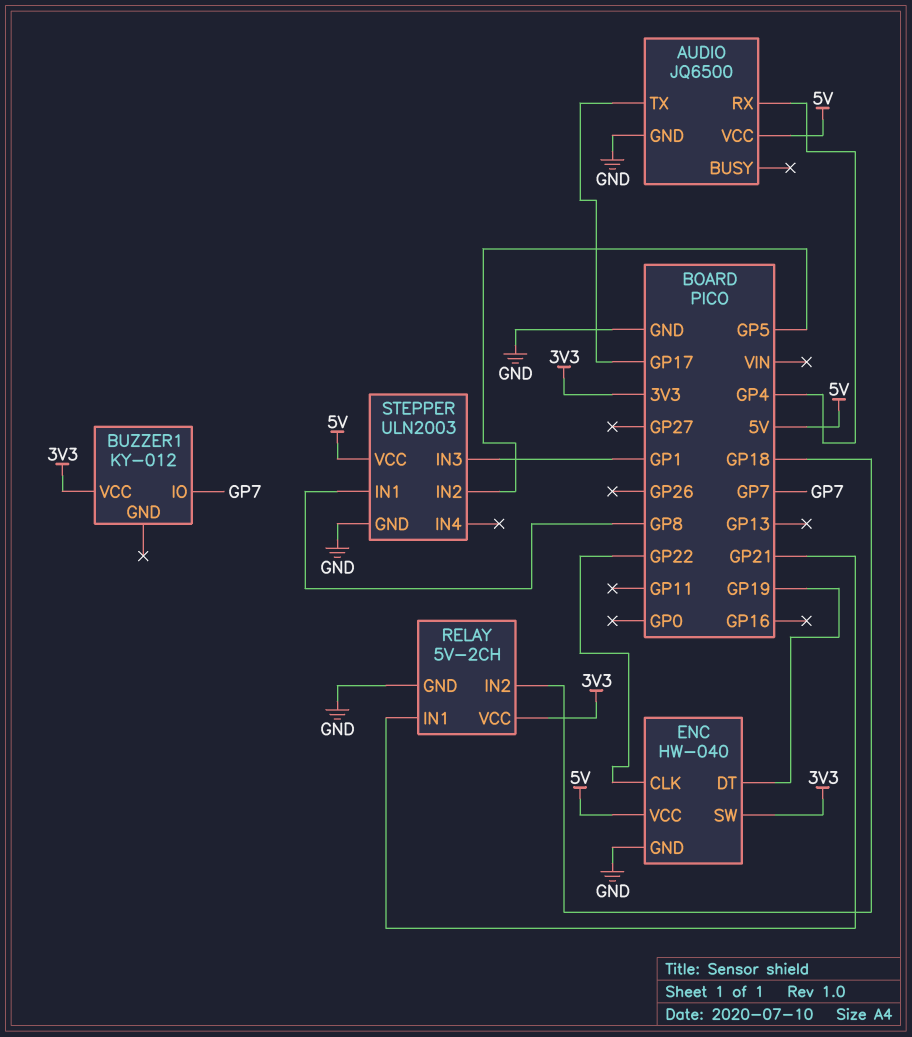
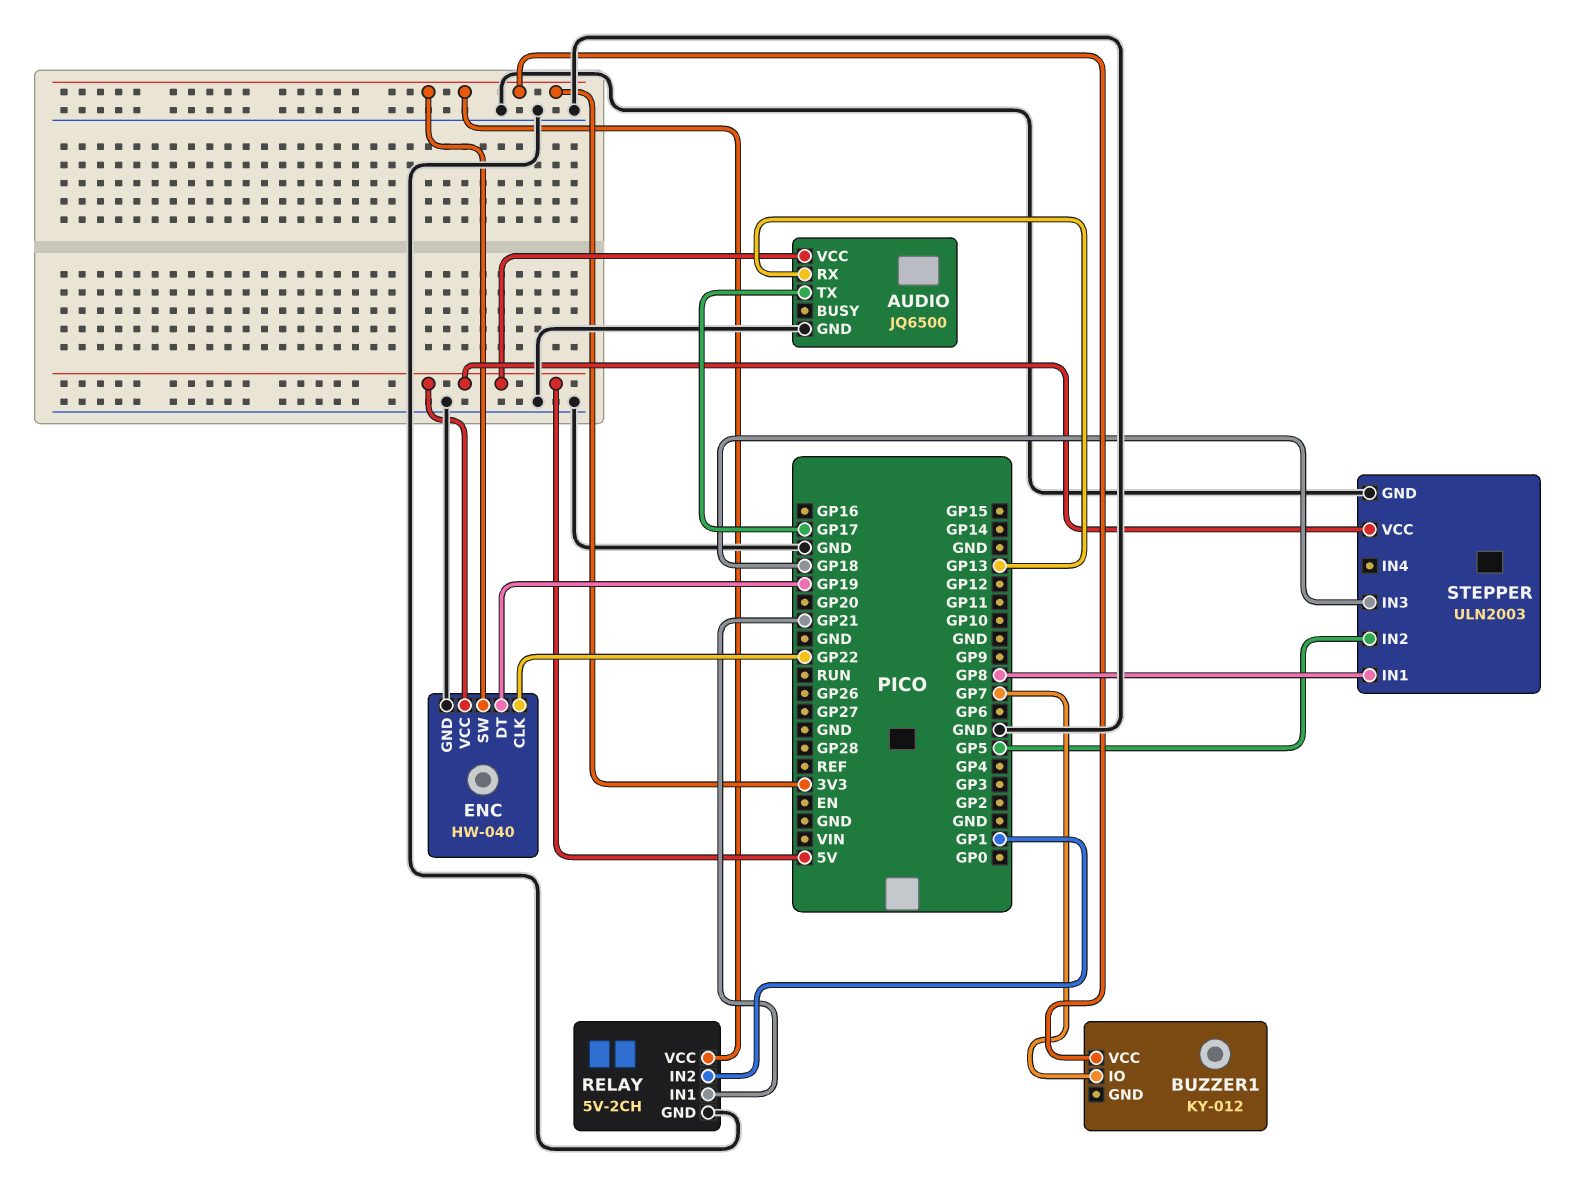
AUDIO pin RX: GP4 -> GP13
RELAY pin IN2: GP18 -> GP1
STEPPER pin IN3: GP1 -> GP18

